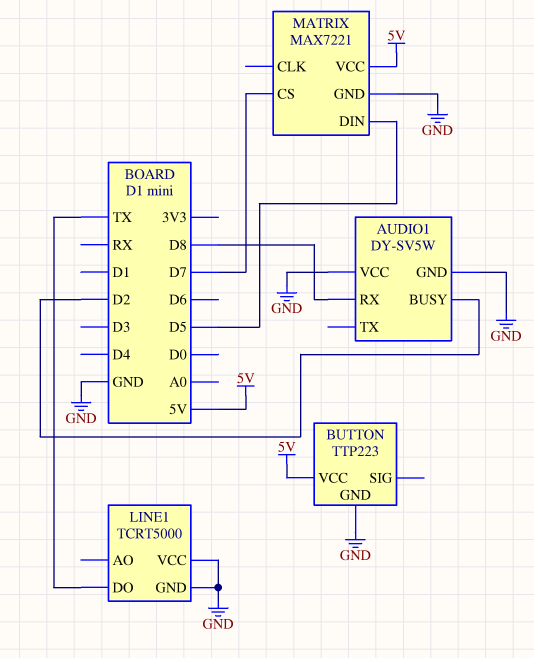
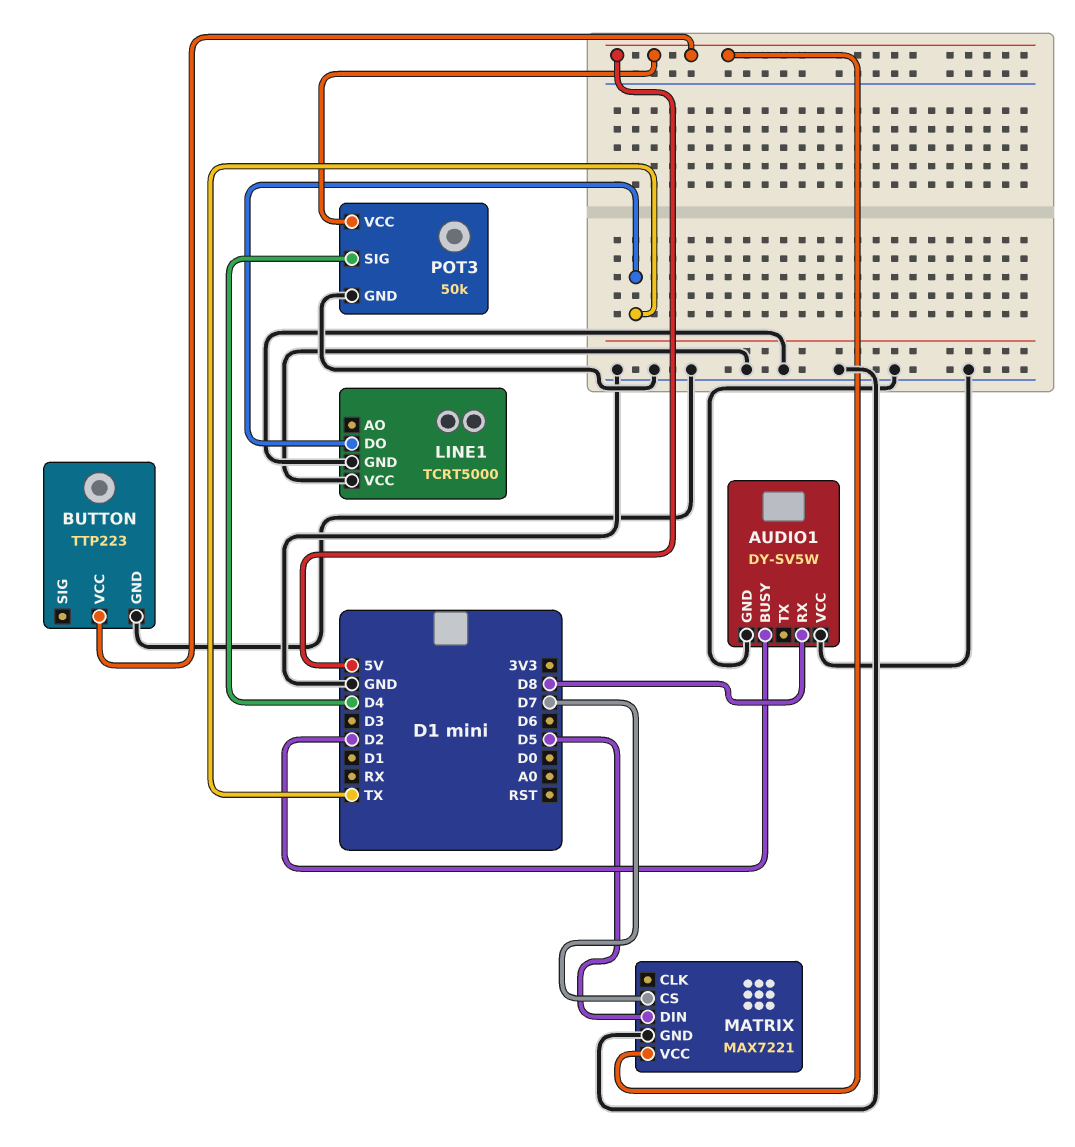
POT3: none -> 50k
POT3 pin GND: none -> GND
POT3 pin SIG: none -> D4
POT3 pin VCC: none -> 5V

